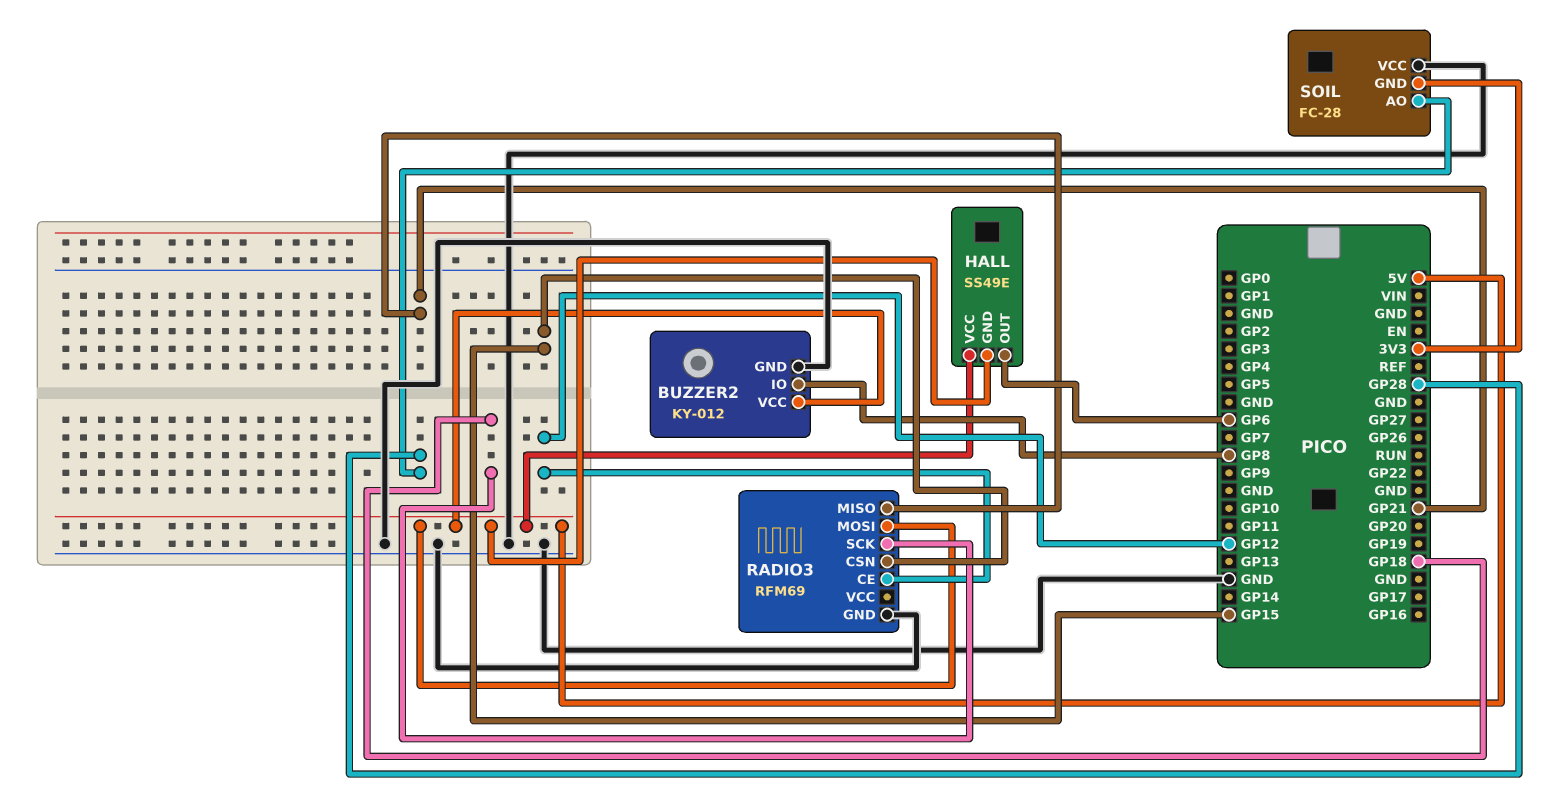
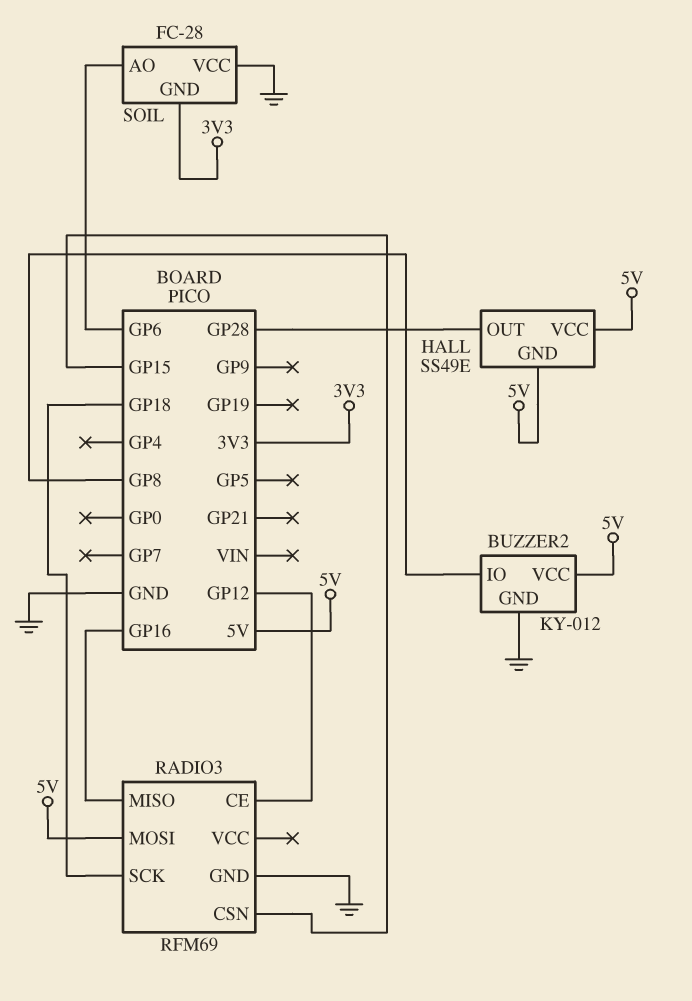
HALL pin OUT: GP6 -> GP28
RADIO3 pin MISO: GP21 -> GP16
SOIL pin AO: GP28 -> GP6

